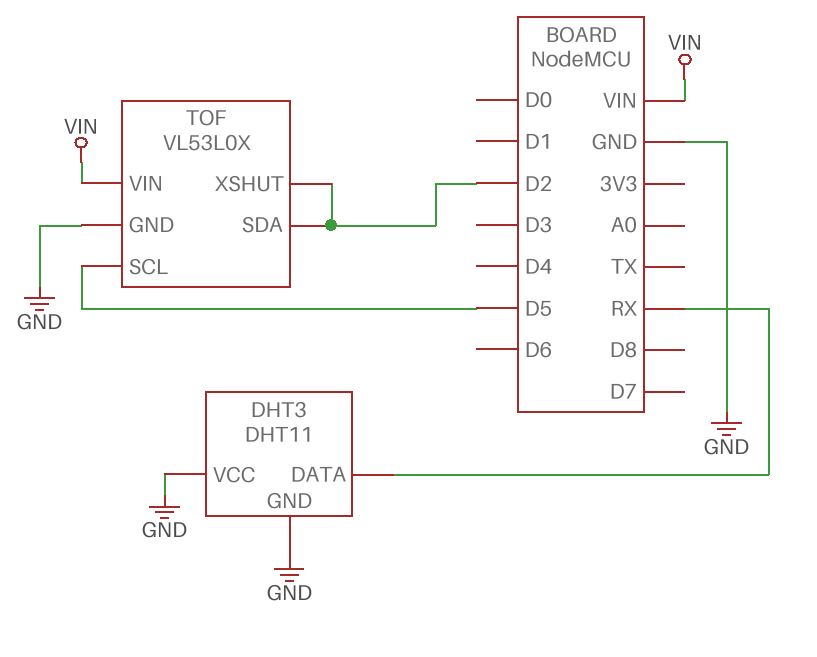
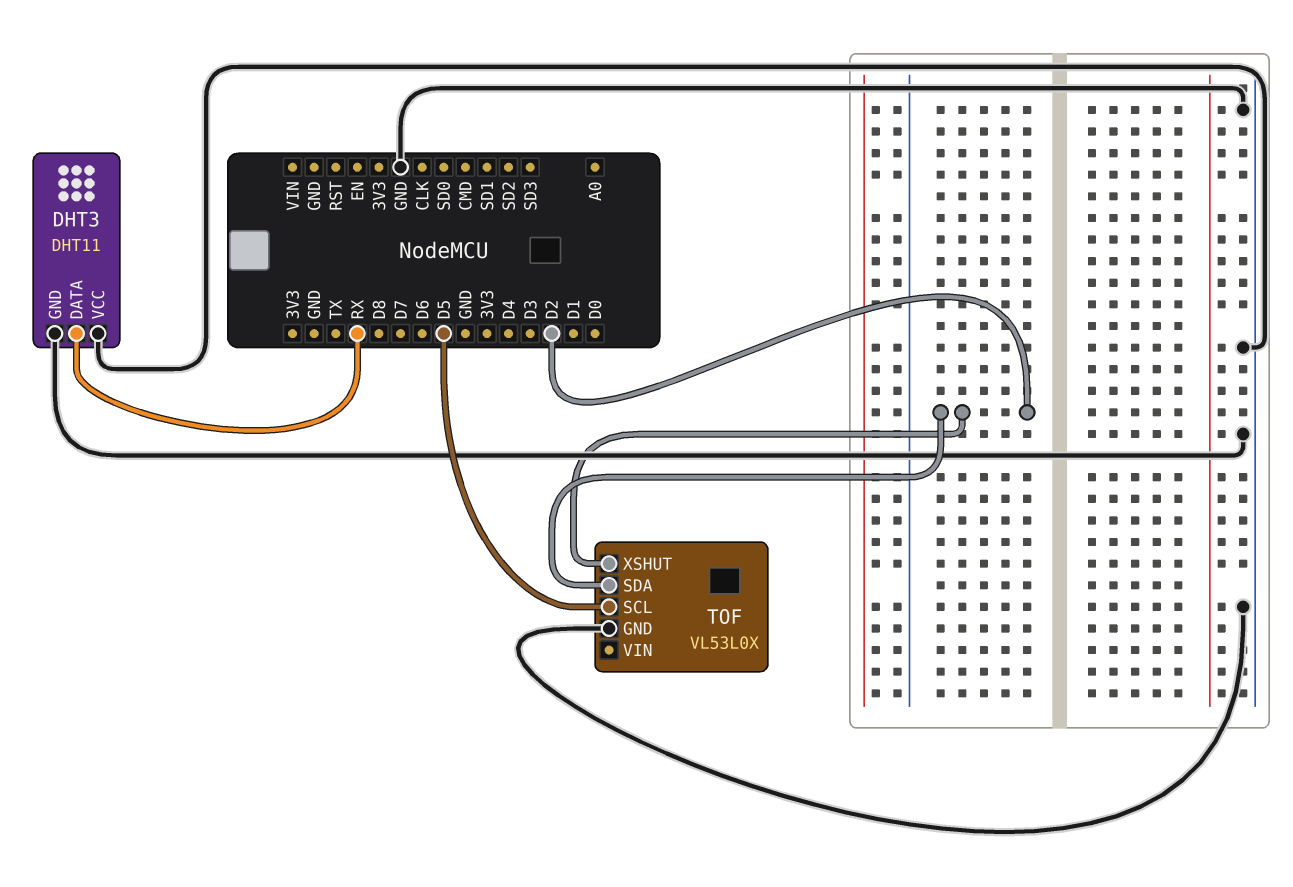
TOF pin VIN: VIN -> none

